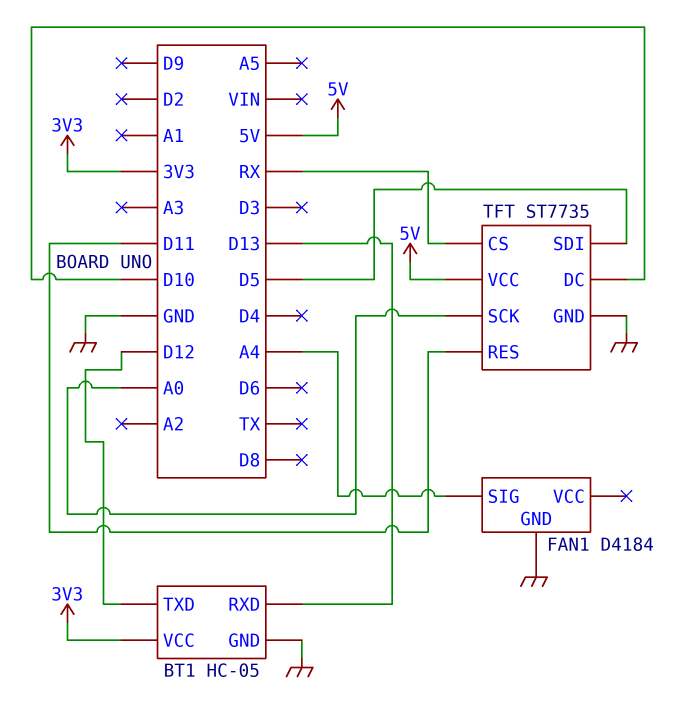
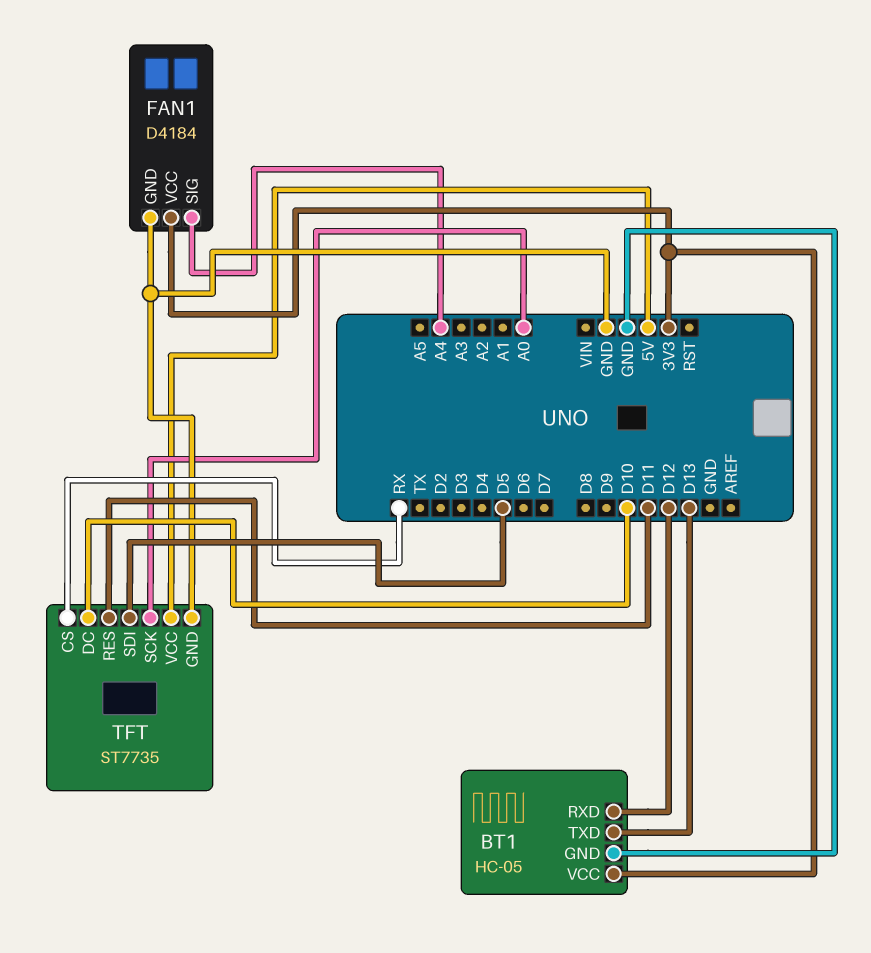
BT1 pin RXD: D13 -> D12
BT1 pin TXD: D12 -> D13
FAN1 pin VCC: none -> 3V3

